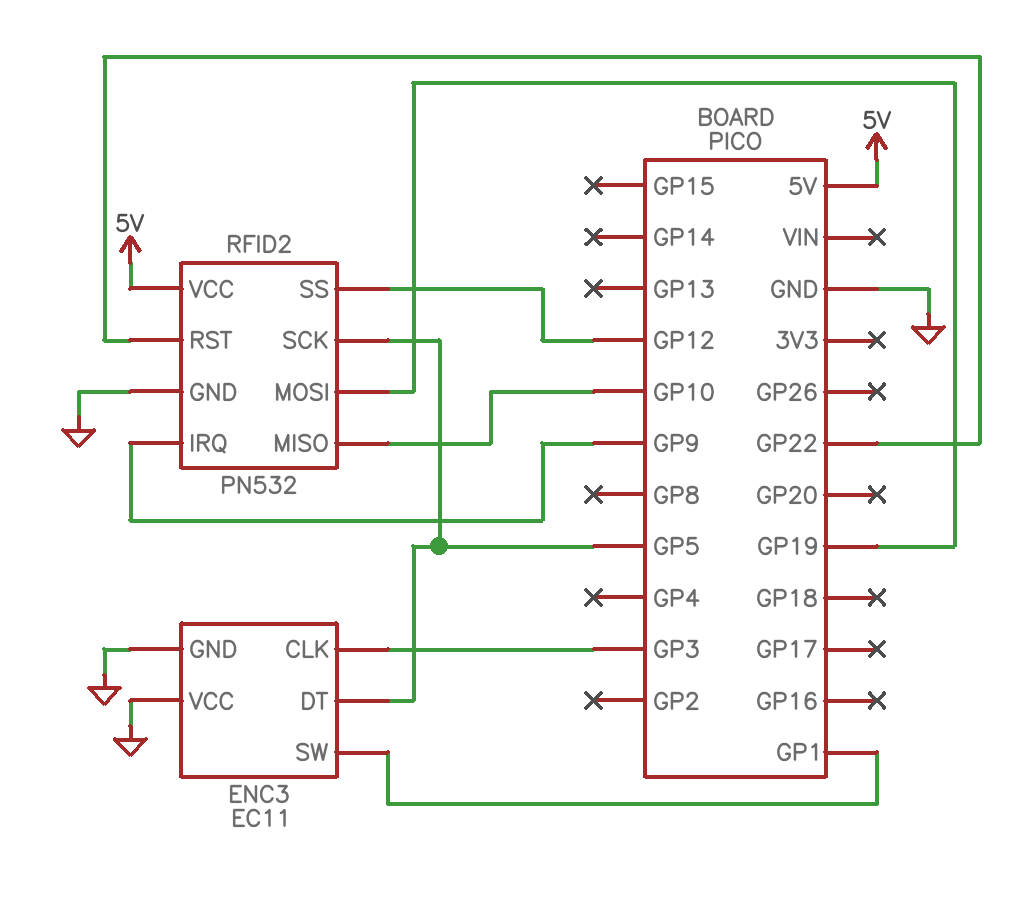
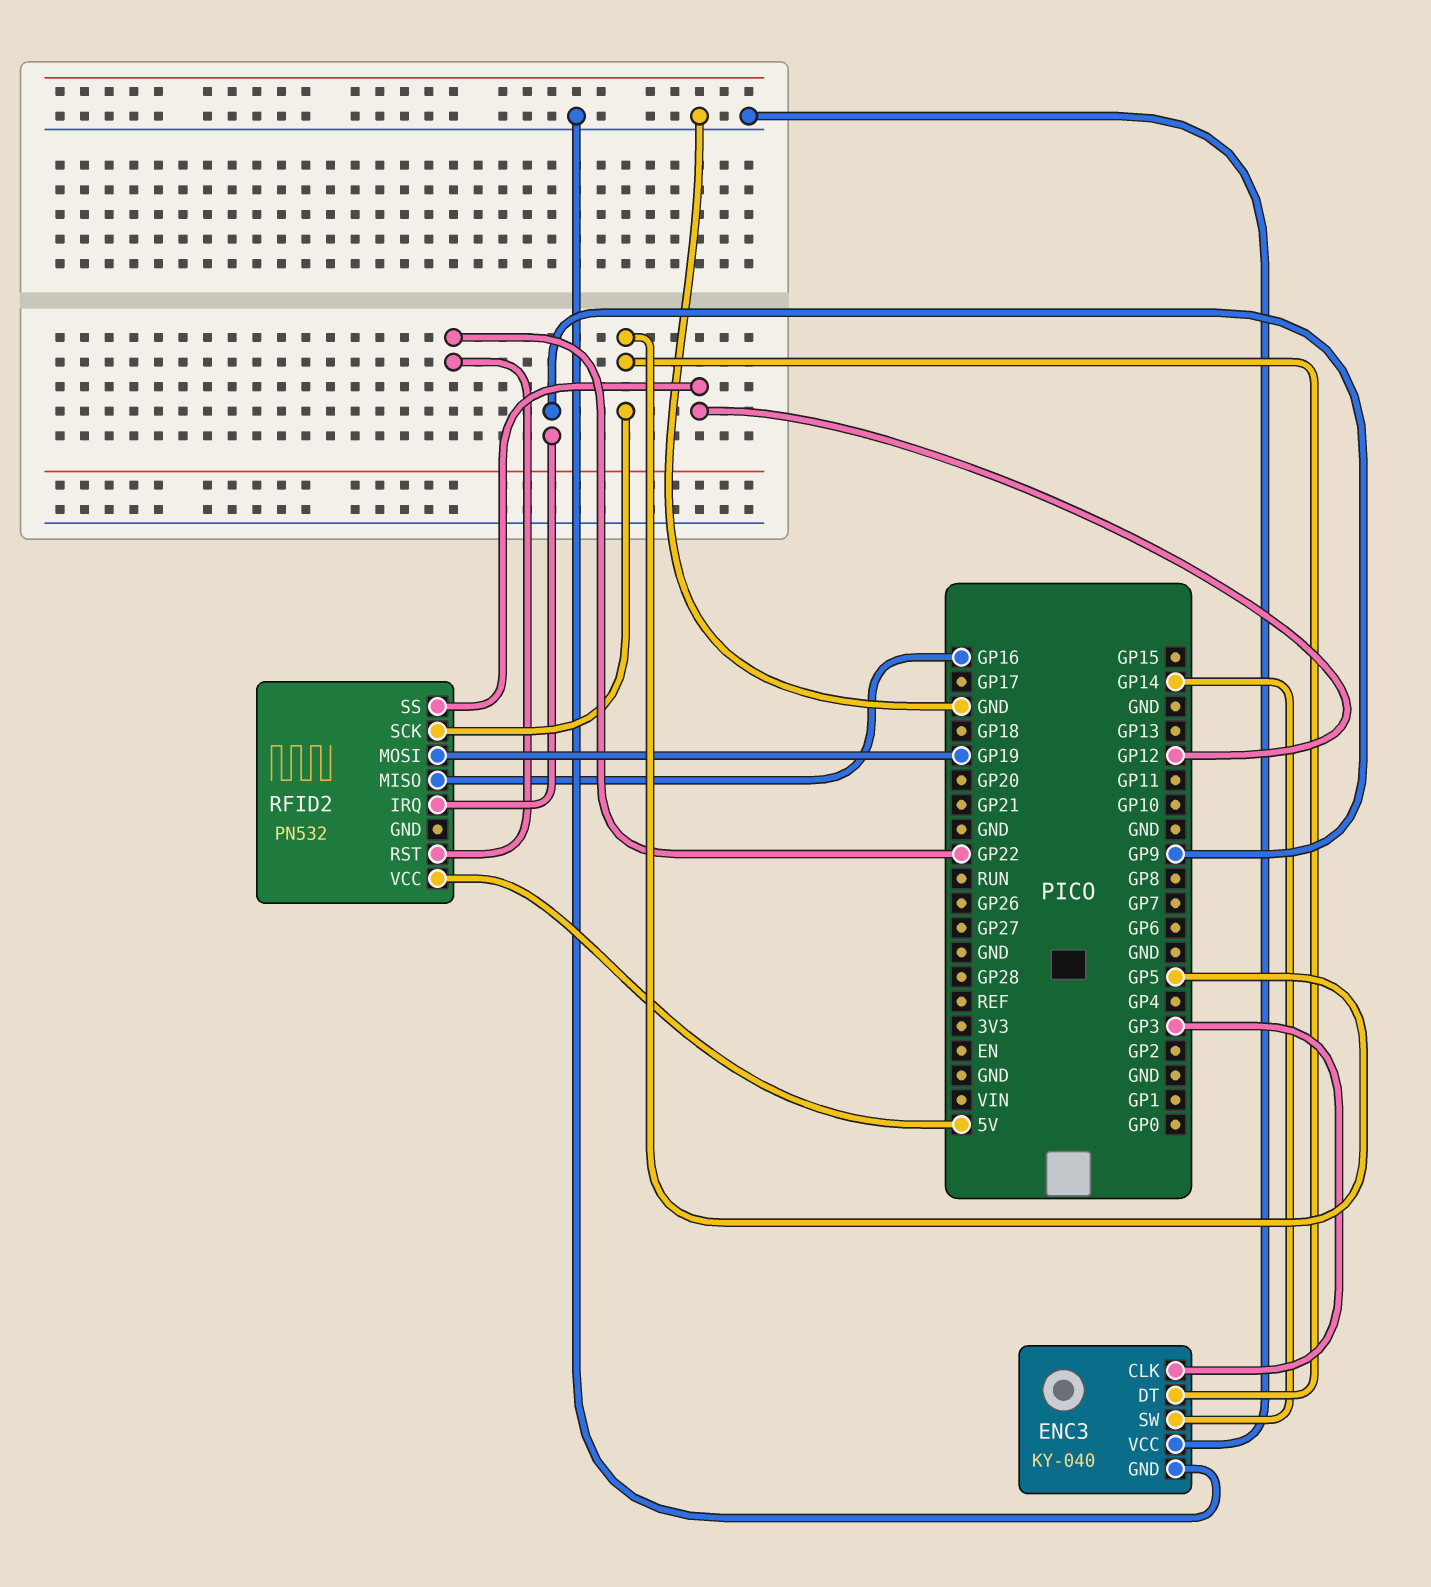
ENC3: EC11 -> KY-040
ENC3 pin SW: GP1 -> GP14
RFID2 pin GND: GND -> none
RFID2 pin MISO: GP10 -> GP16

